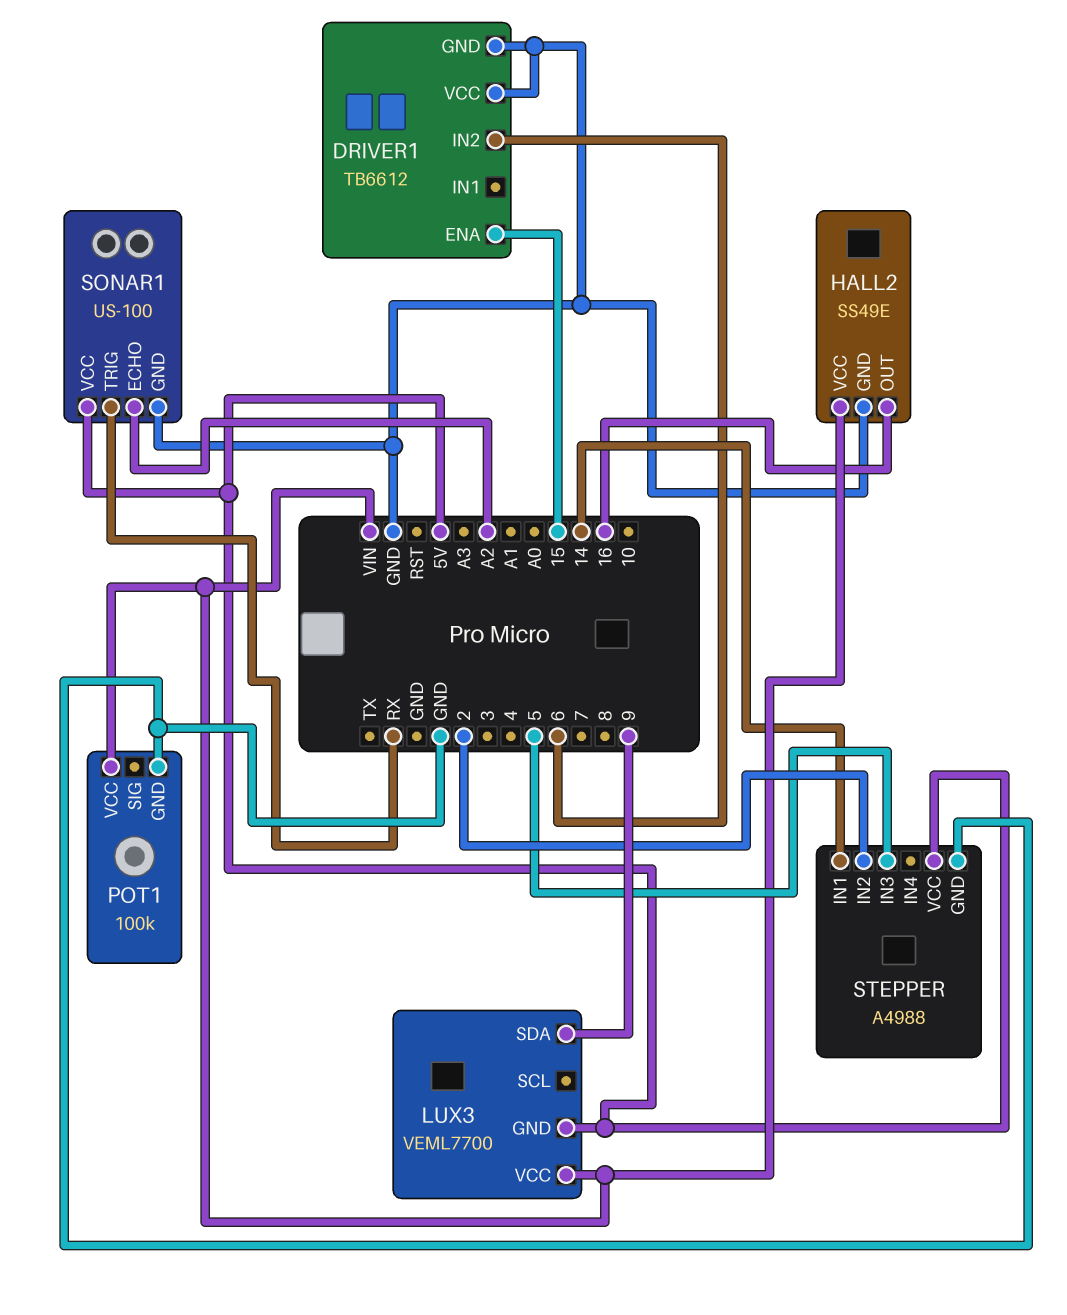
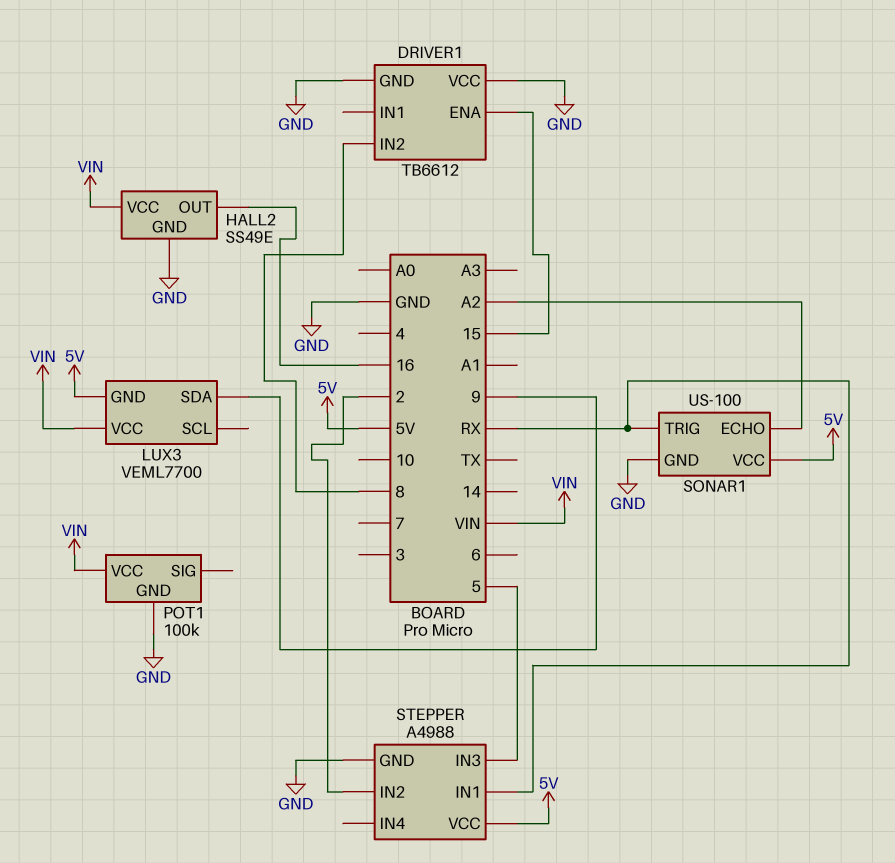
DRIVER1 pin IN2: 6 -> 8
STEPPER pin IN1: 14 -> RX

